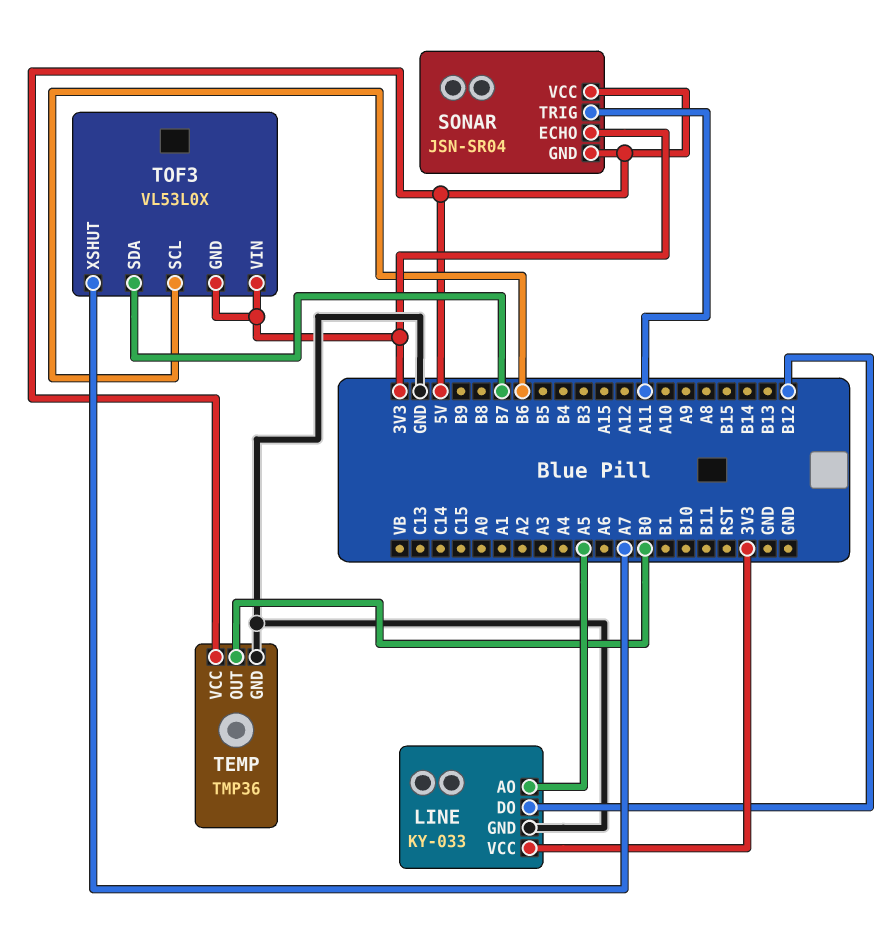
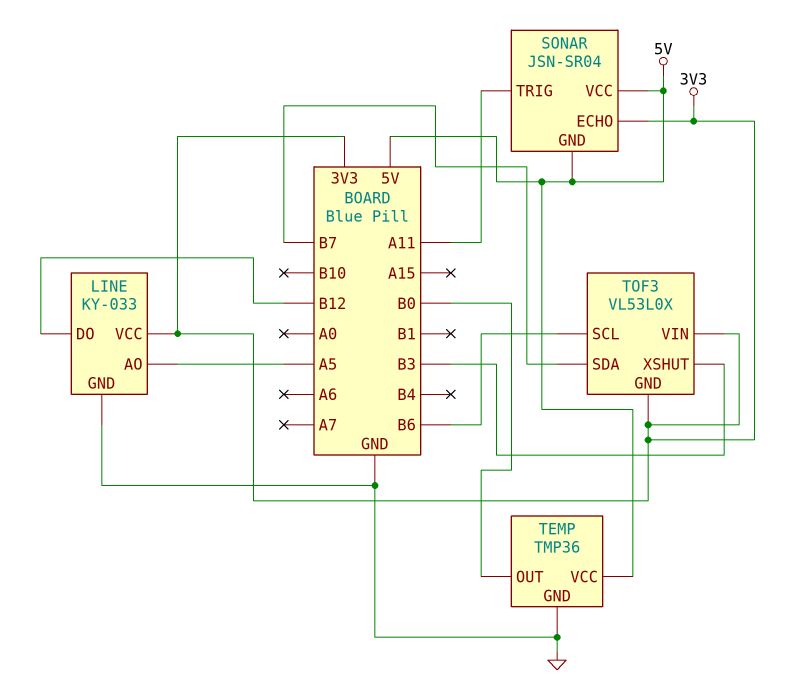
TOF3 pin XSHUT: A7 -> B3

